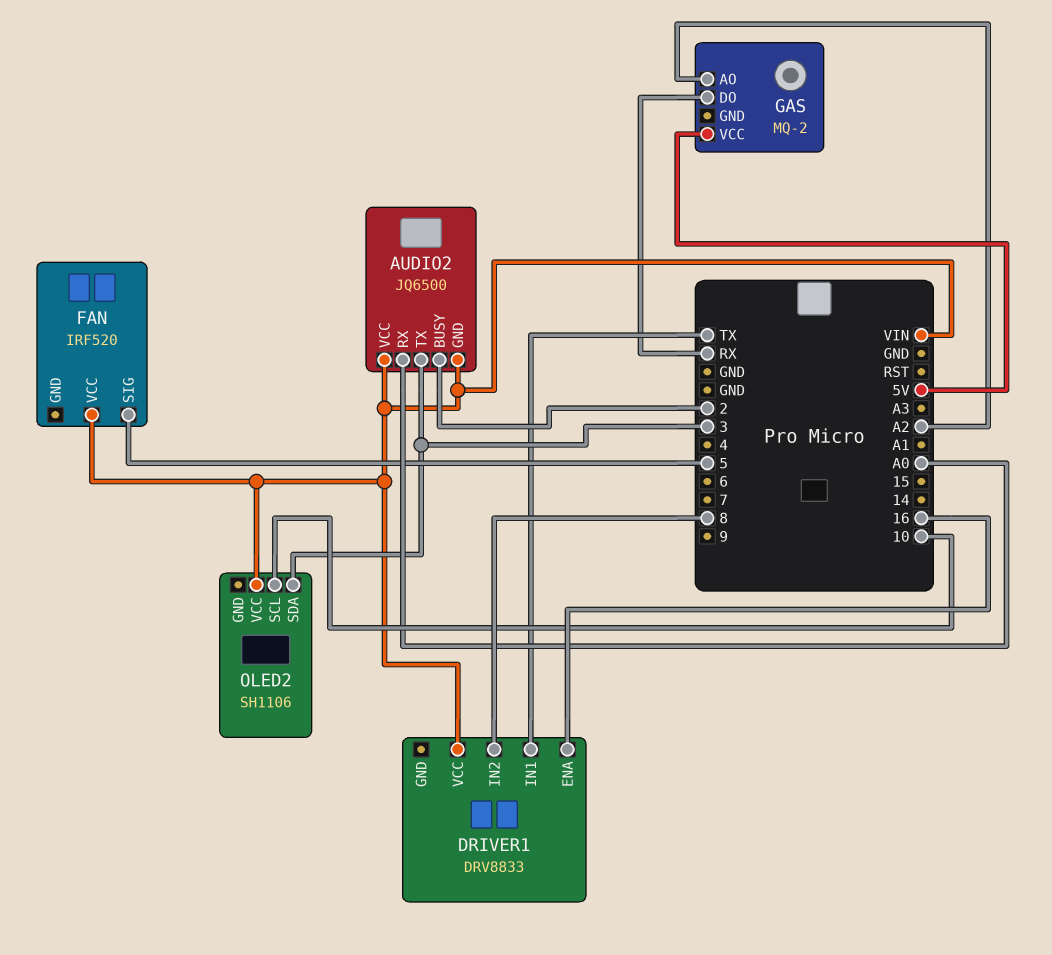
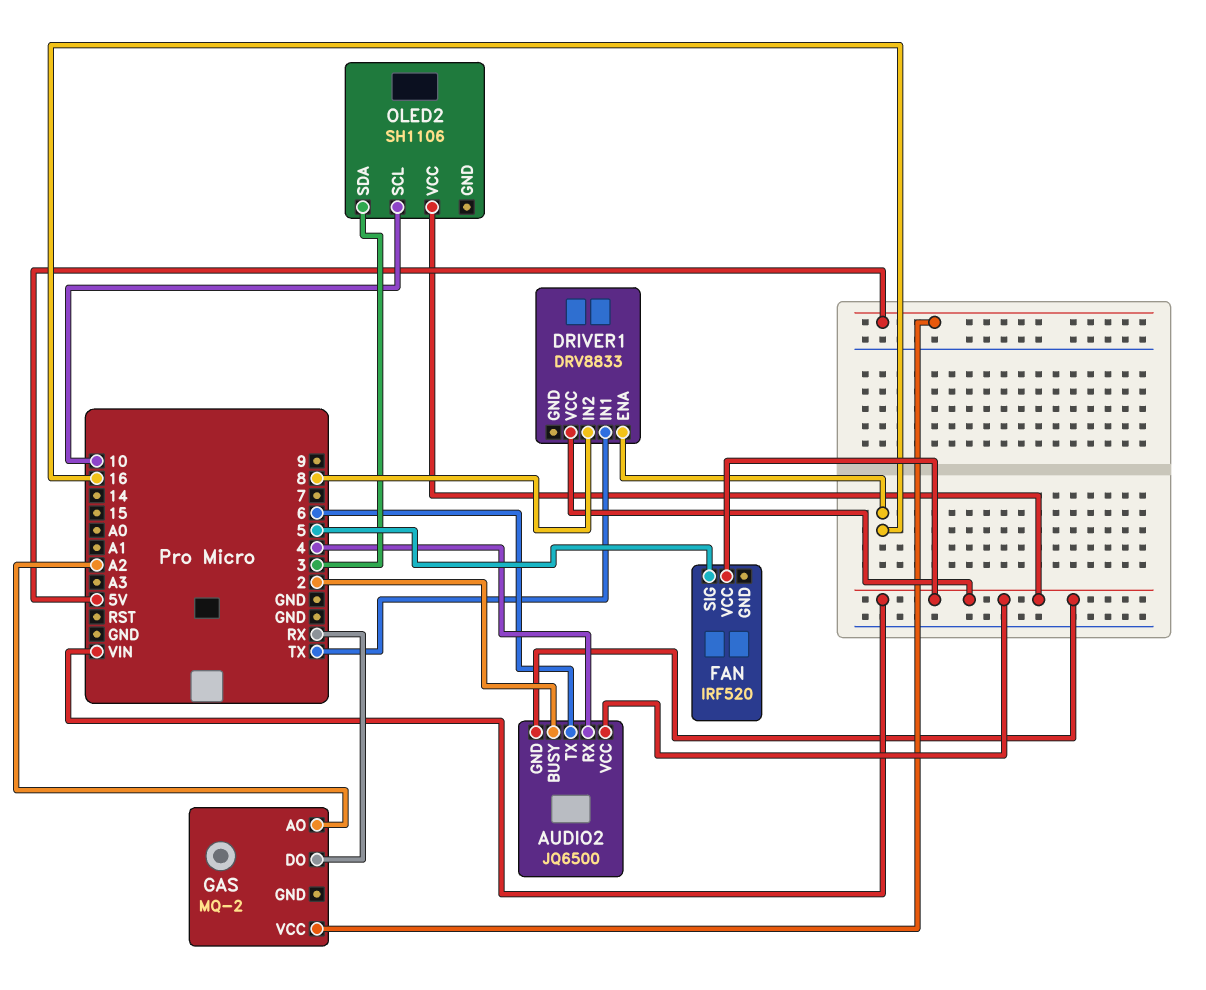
AUDIO2 pin RX: A0 -> 4
AUDIO2 pin TX: 3 -> 6

